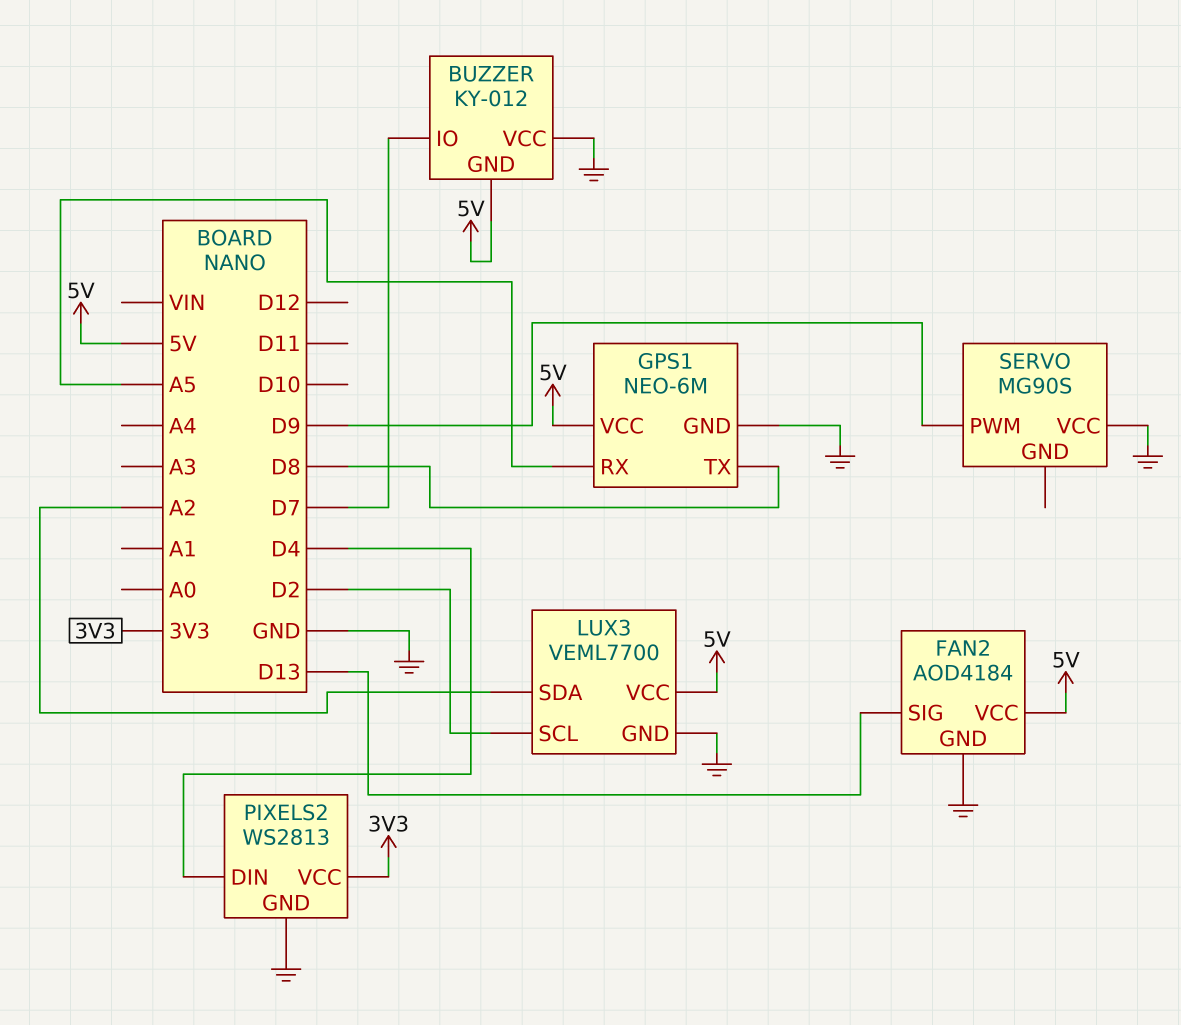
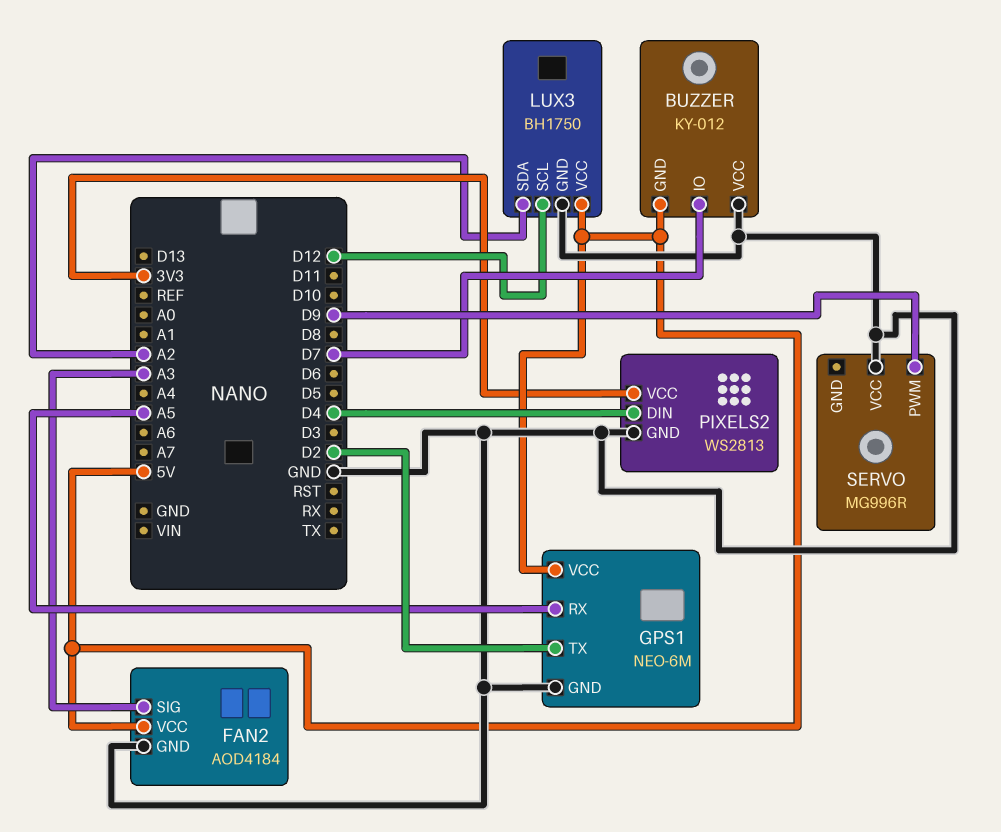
FAN2 pin SIG: D13 -> A3
GPS1 pin TX: D8 -> D2
LUX3: VEML7700 -> BH1750
LUX3 pin SCL: D2 -> D12
SERVO: MG90S -> MG996R

